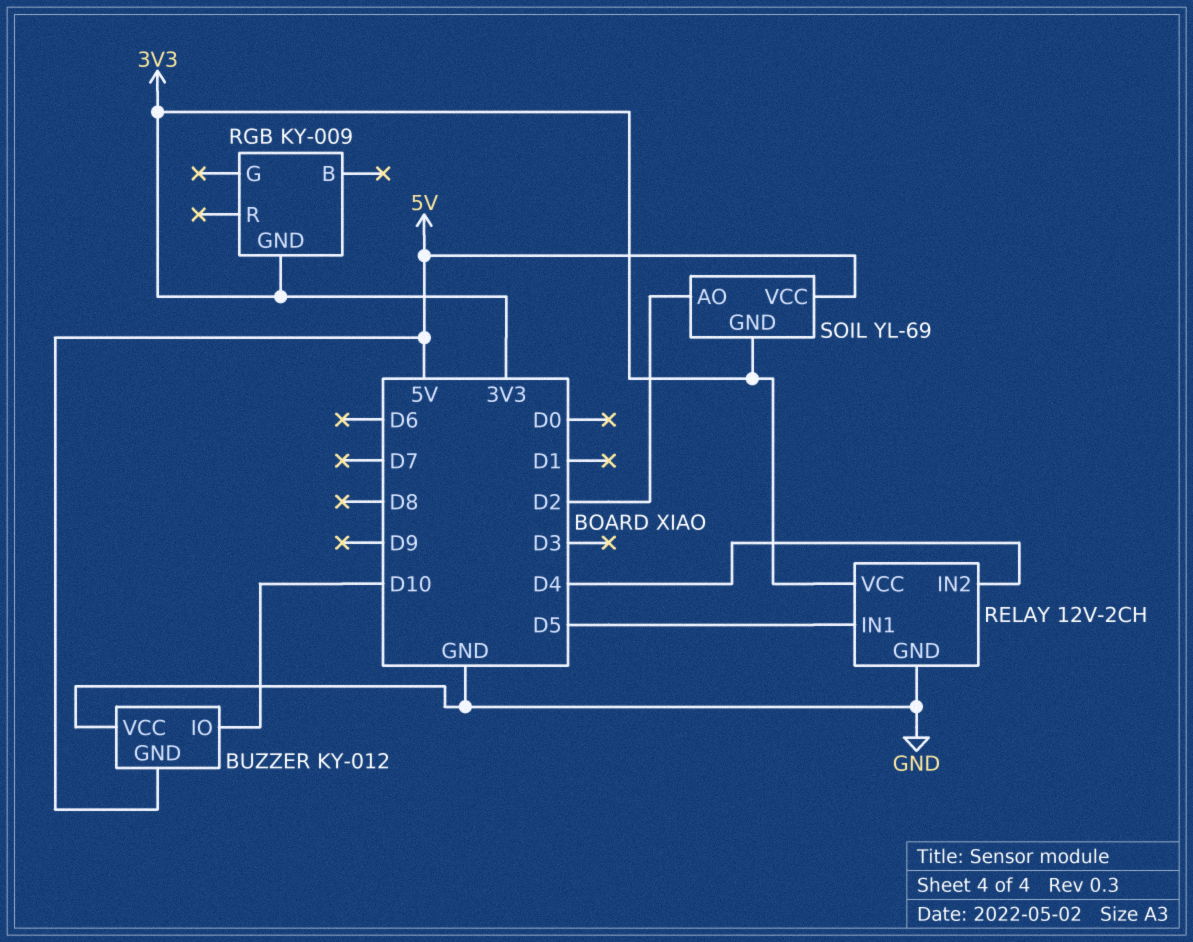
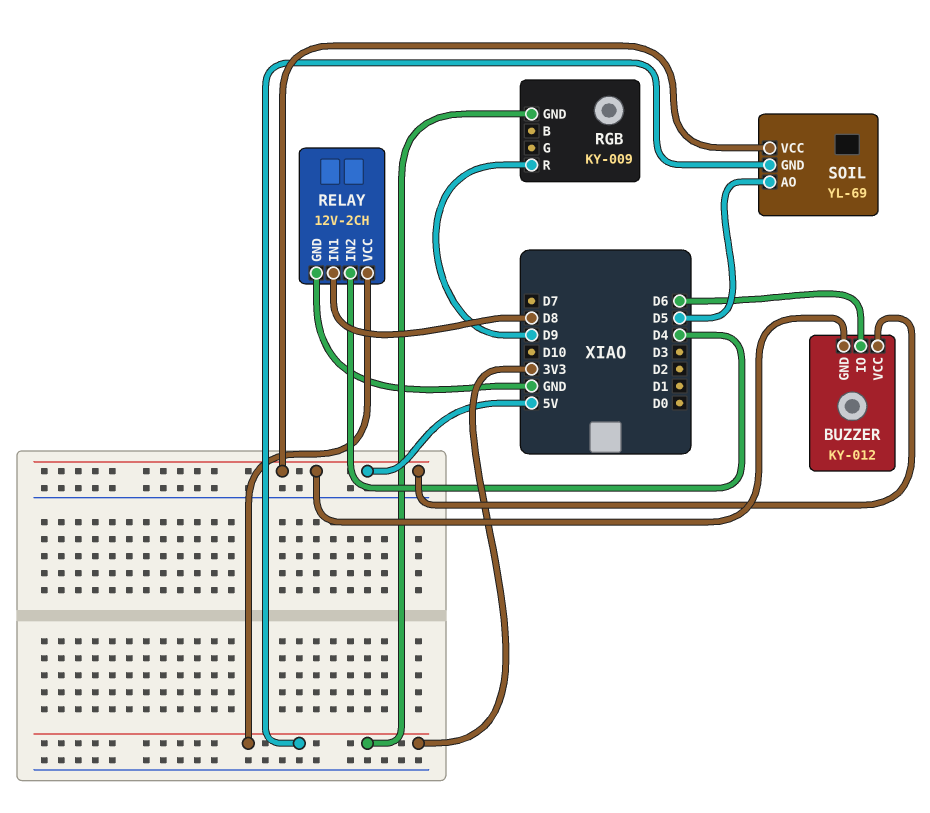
BUZZER pin IO: D10 -> D6
BUZZER pin VCC: GND -> 5V
RELAY pin IN1: D5 -> D8
RGB pin R: none -> D9
SOIL pin AO: D2 -> D5

